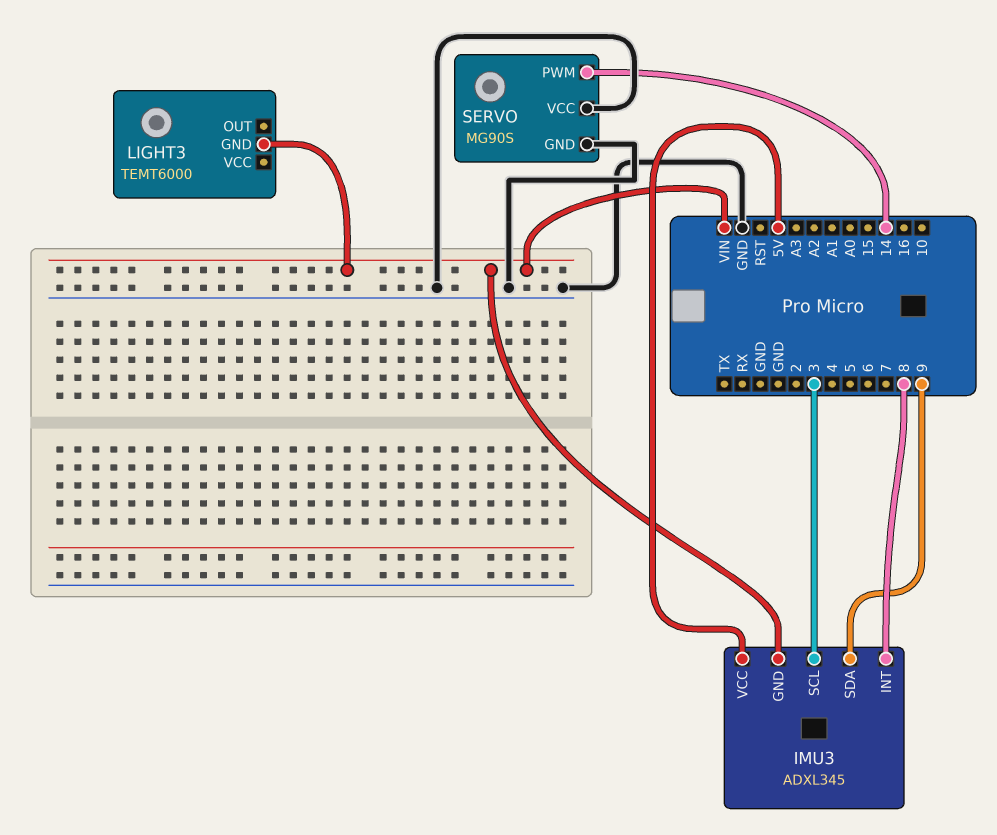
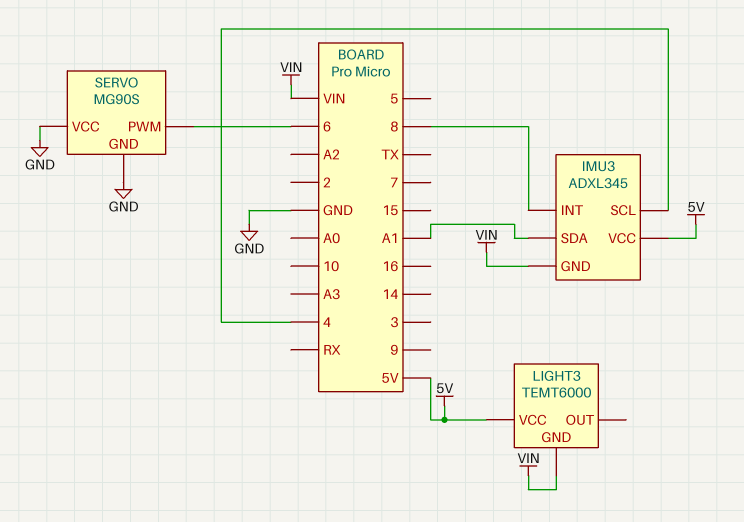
IMU3 pin SCL: 3 -> 4
IMU3 pin SDA: 9 -> A1
LIGHT3 pin VCC: none -> 5V
SERVO pin PWM: 14 -> 6

